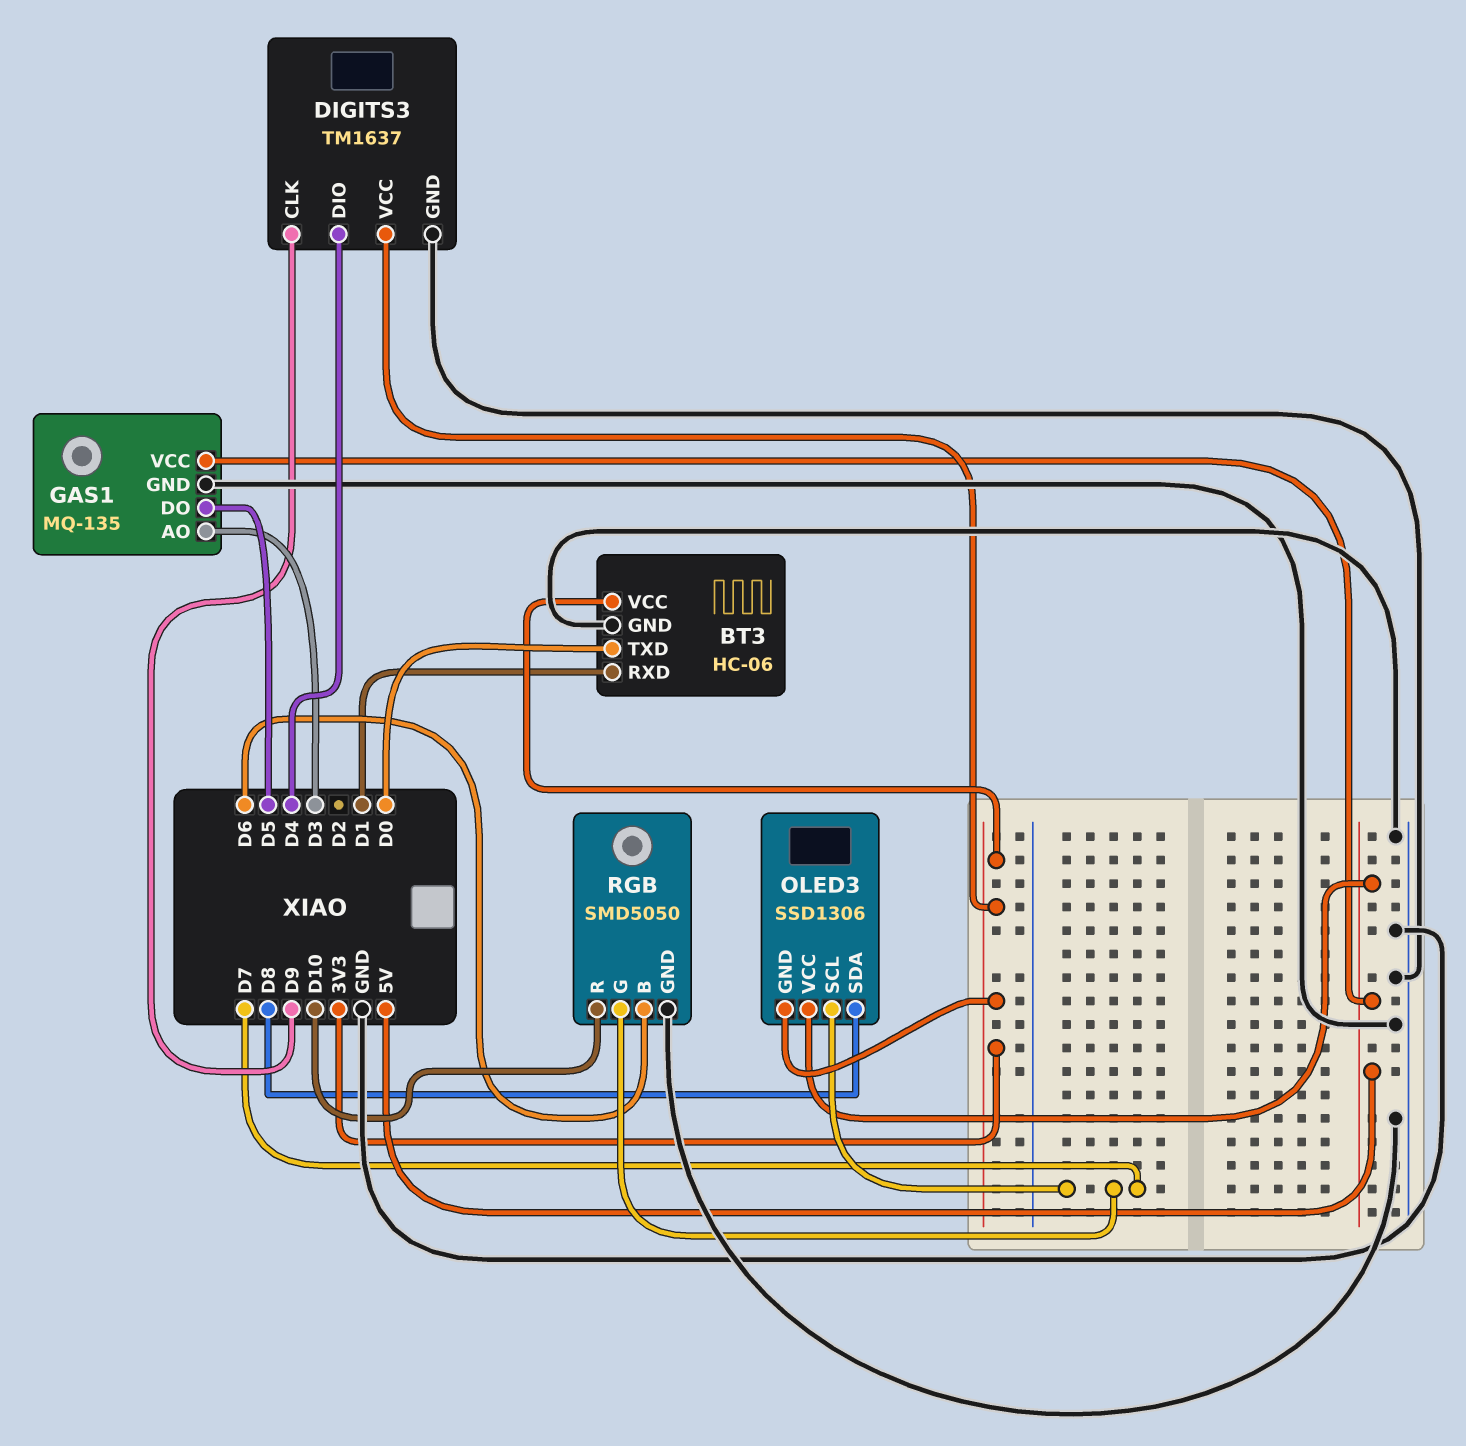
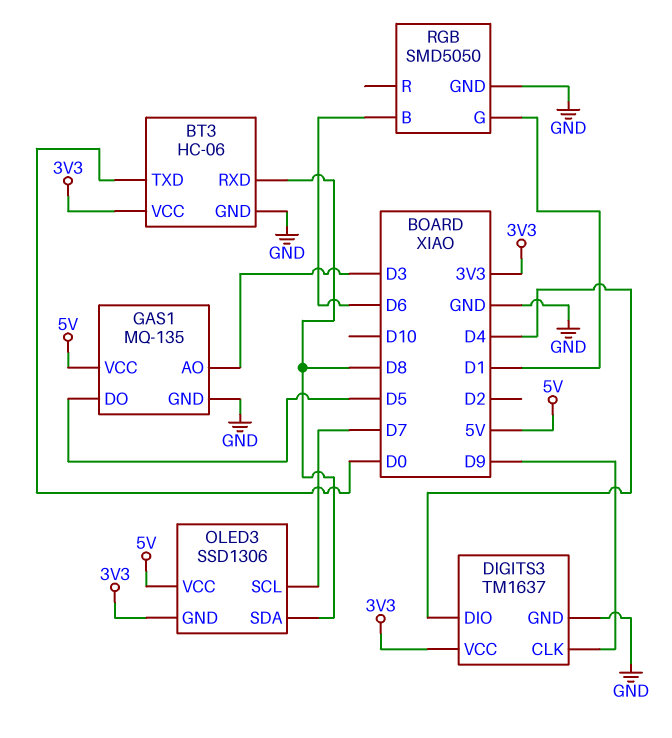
BT3 pin RXD: D1 -> D8
RGB pin G: D7 -> D1
RGB pin R: D10 -> none

